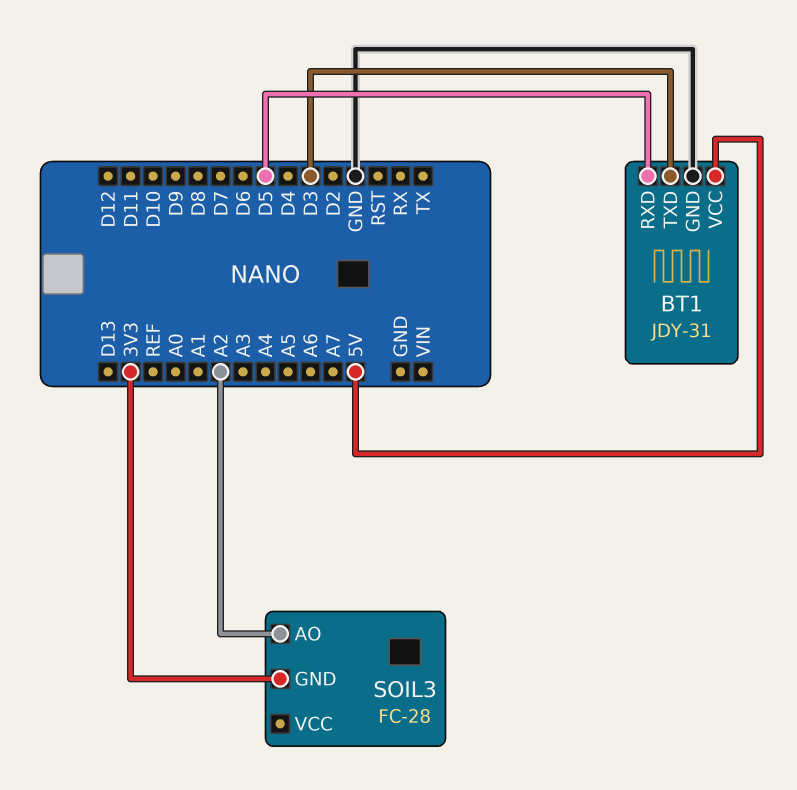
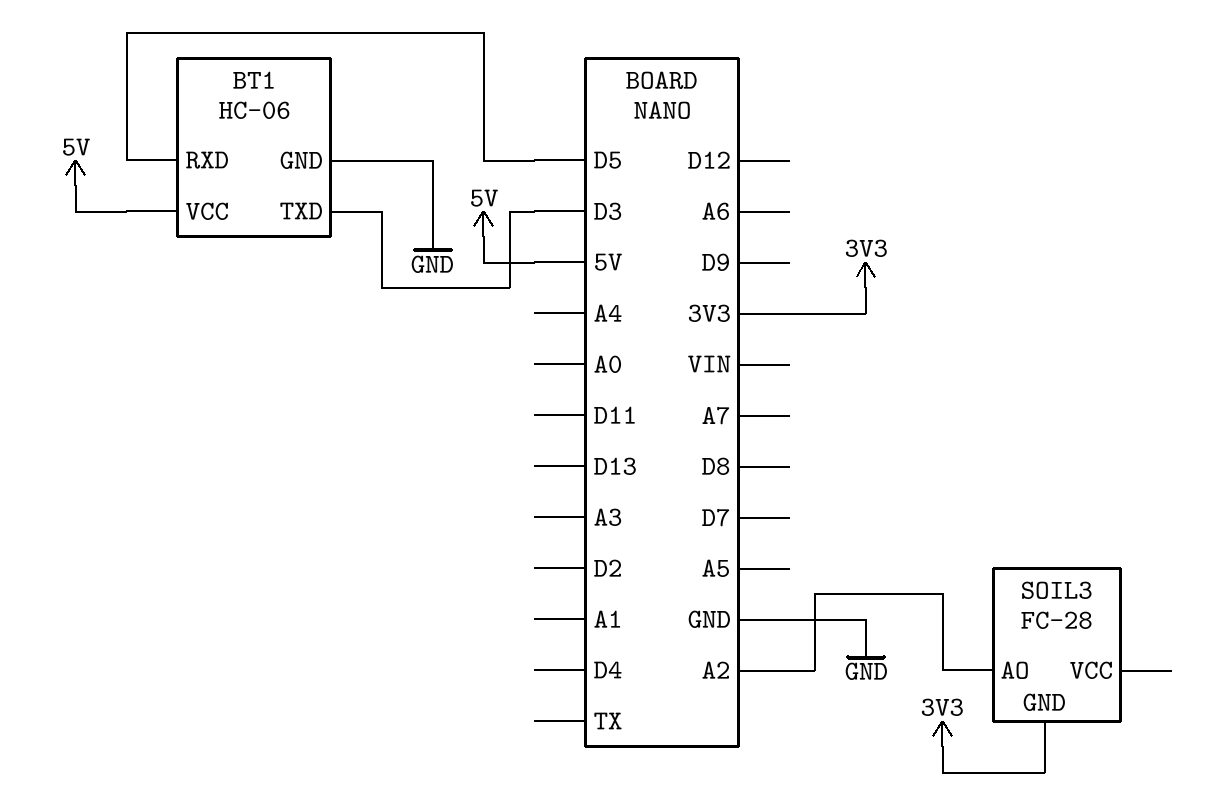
BT1: JDY-31 -> HC-06

